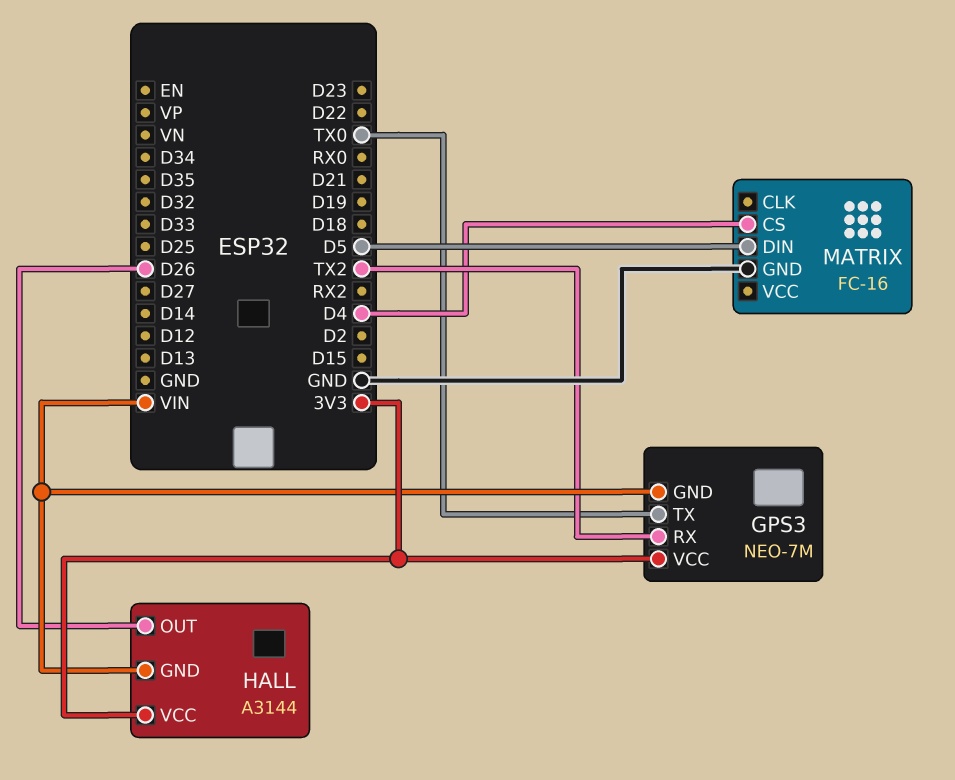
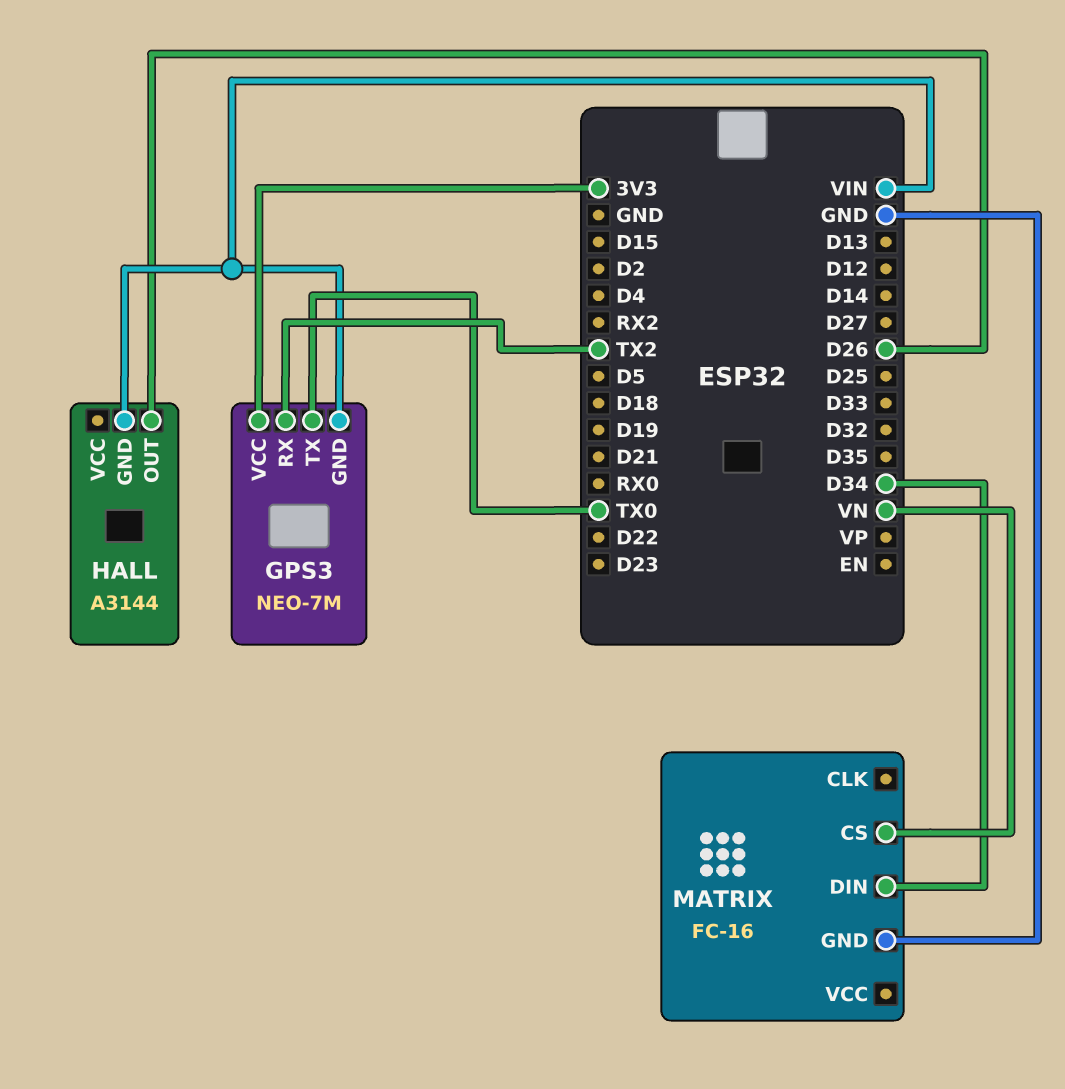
HALL pin VCC: 3V3 -> none
MATRIX pin CS: D4 -> VN
MATRIX pin DIN: D5 -> D34

